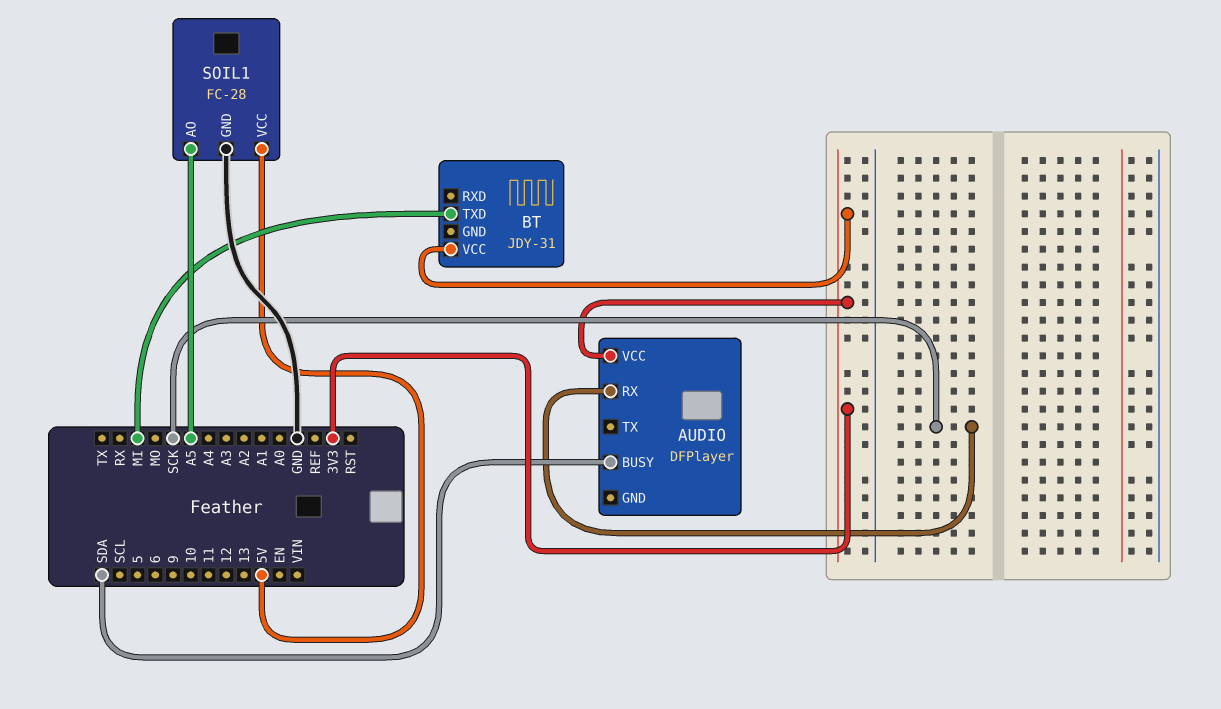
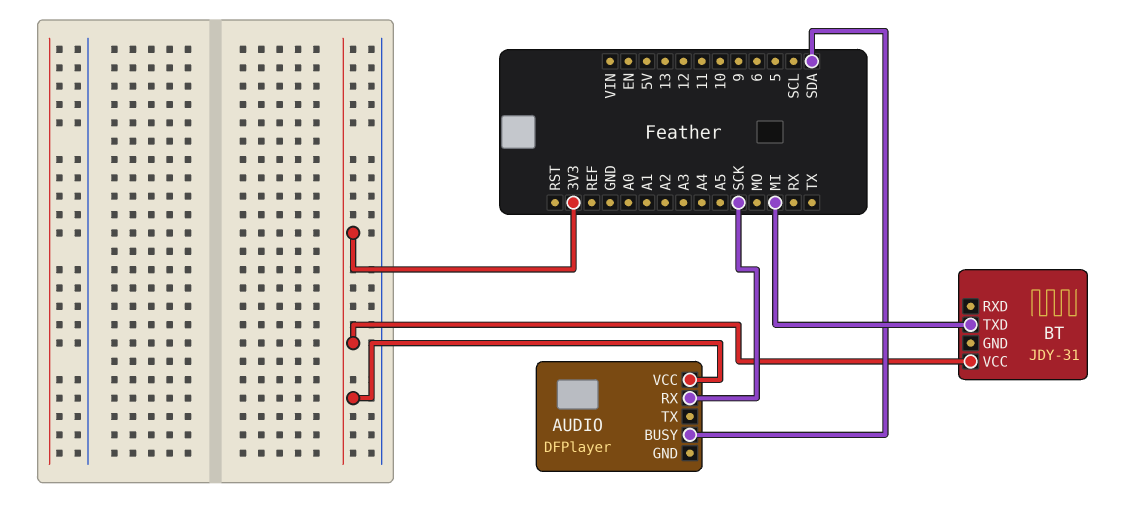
SOIL1: FC-28 -> none
SOIL1 pin AO: A5 -> none
SOIL1 pin GND: GND -> none
SOIL1 pin VCC: 5V -> none

